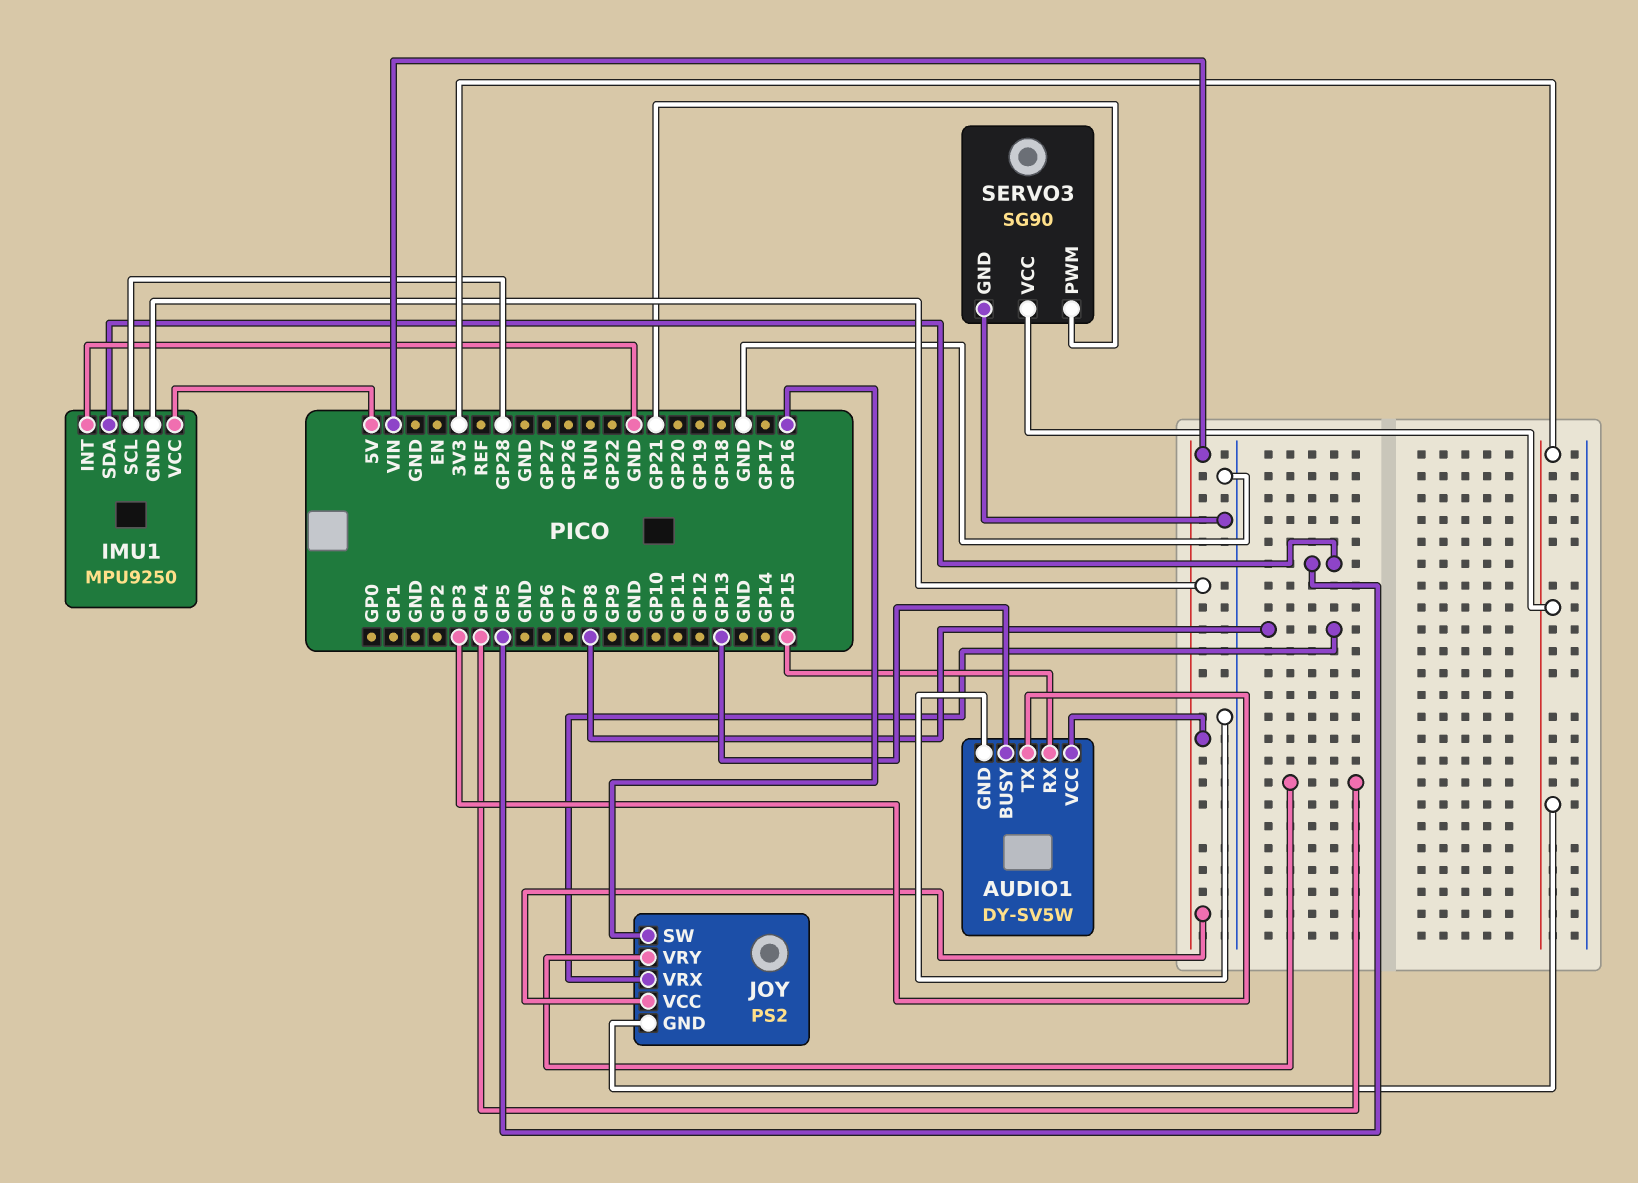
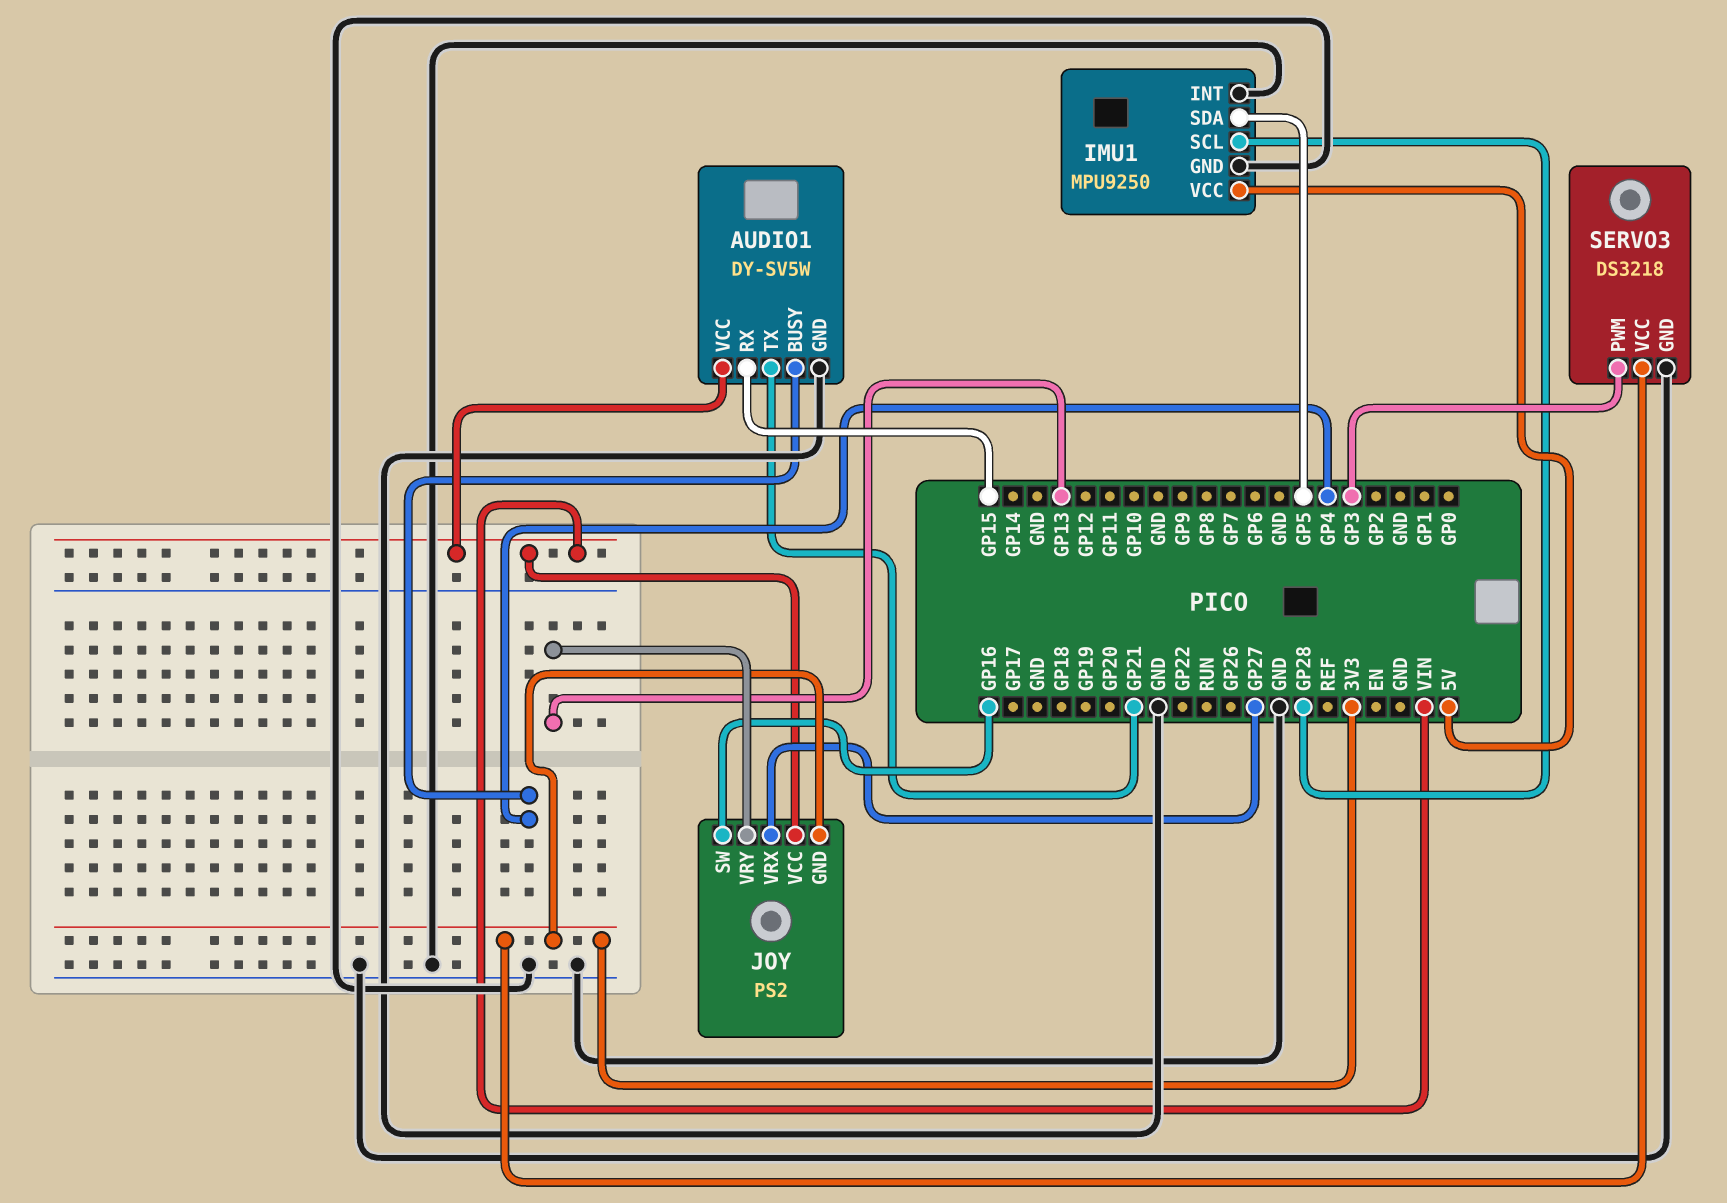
AUDIO1 pin BUSY: GP13 -> GP4
AUDIO1 pin TX: GP3 -> GP21
IMU1 pin GND: VIN -> GND
JOY pin VRX: GP8 -> GP27
JOY pin VRY: GP4 -> GP13
SERVO3: SG90 -> DS3218
SERVO3 pin PWM: GP21 -> GP3

